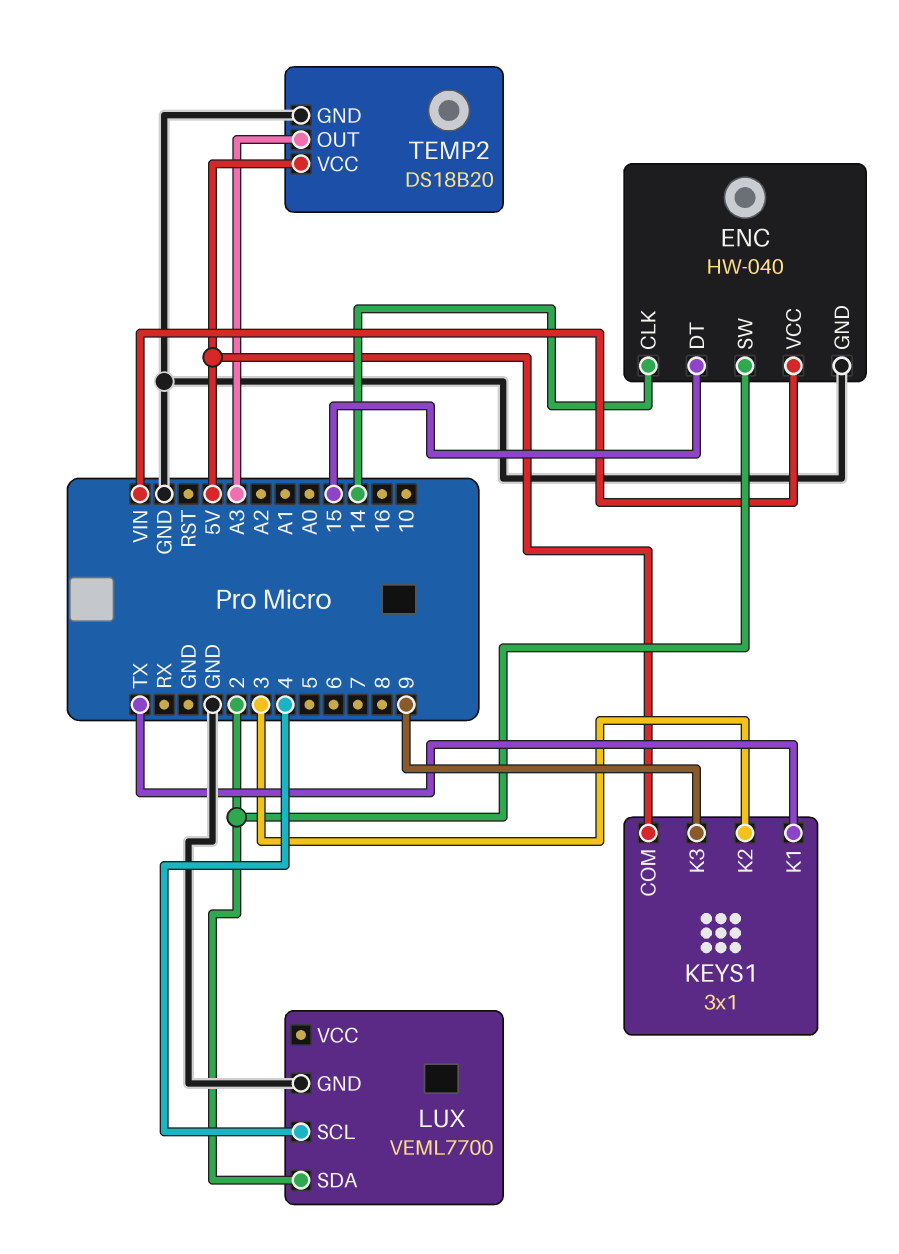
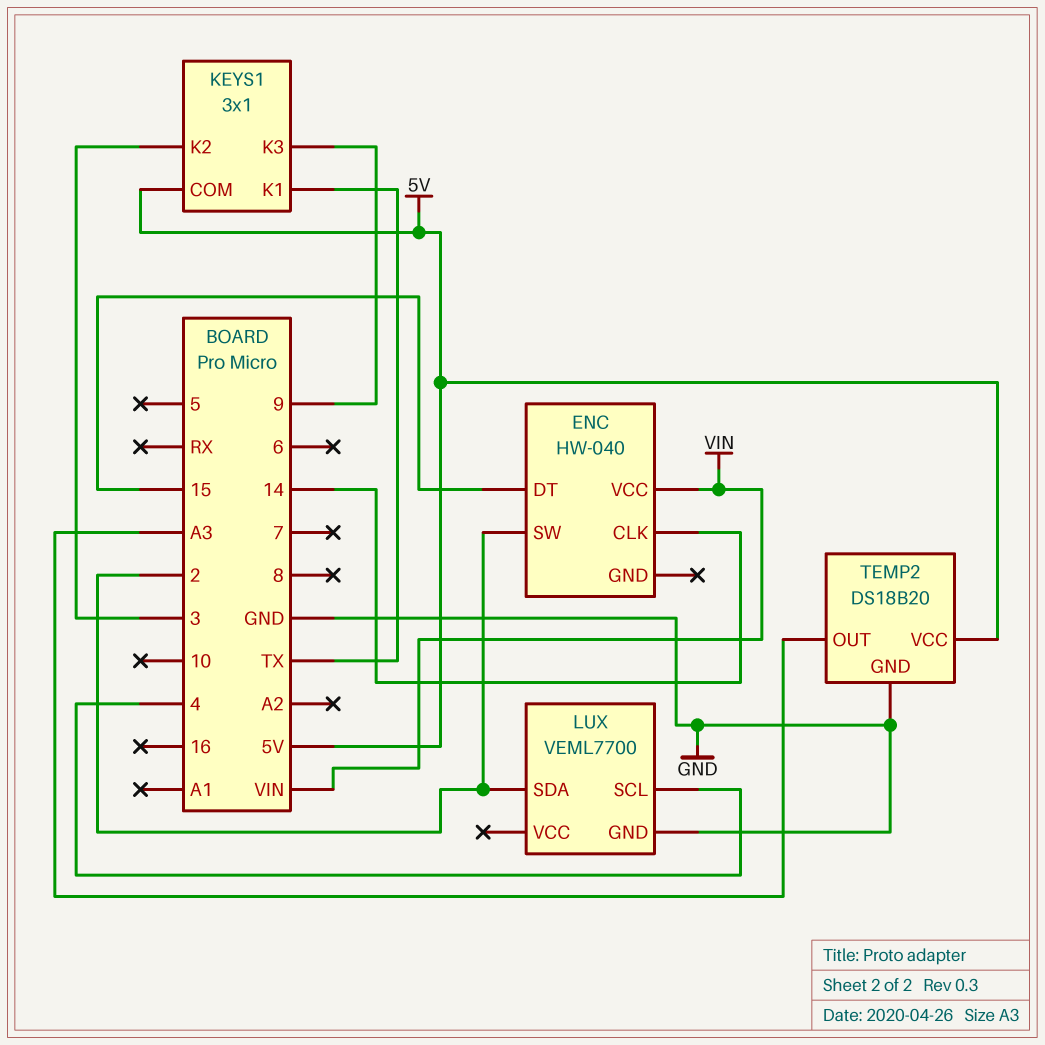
ENC pin GND: GND -> none

